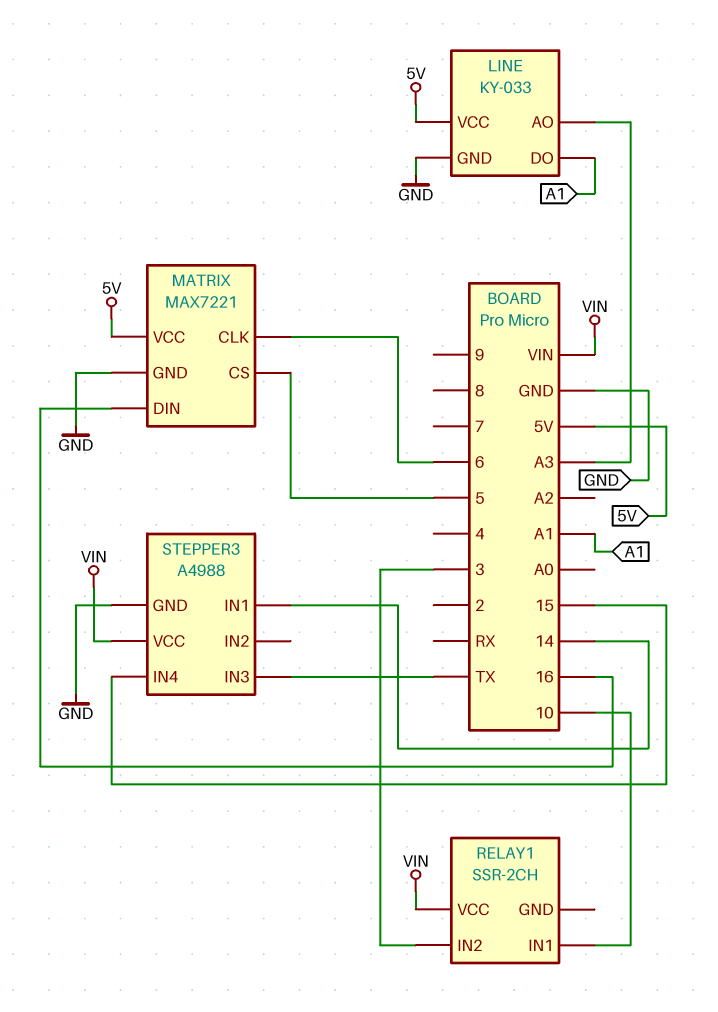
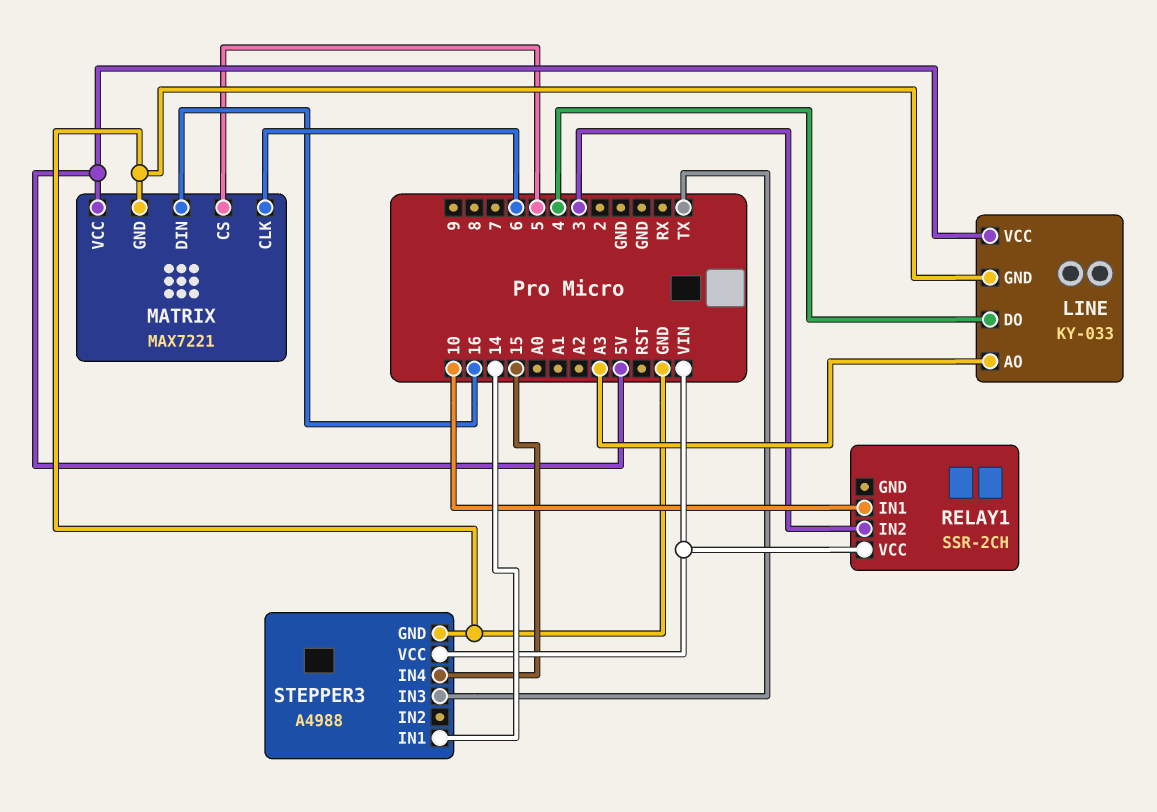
LINE pin DO: A1 -> 4

